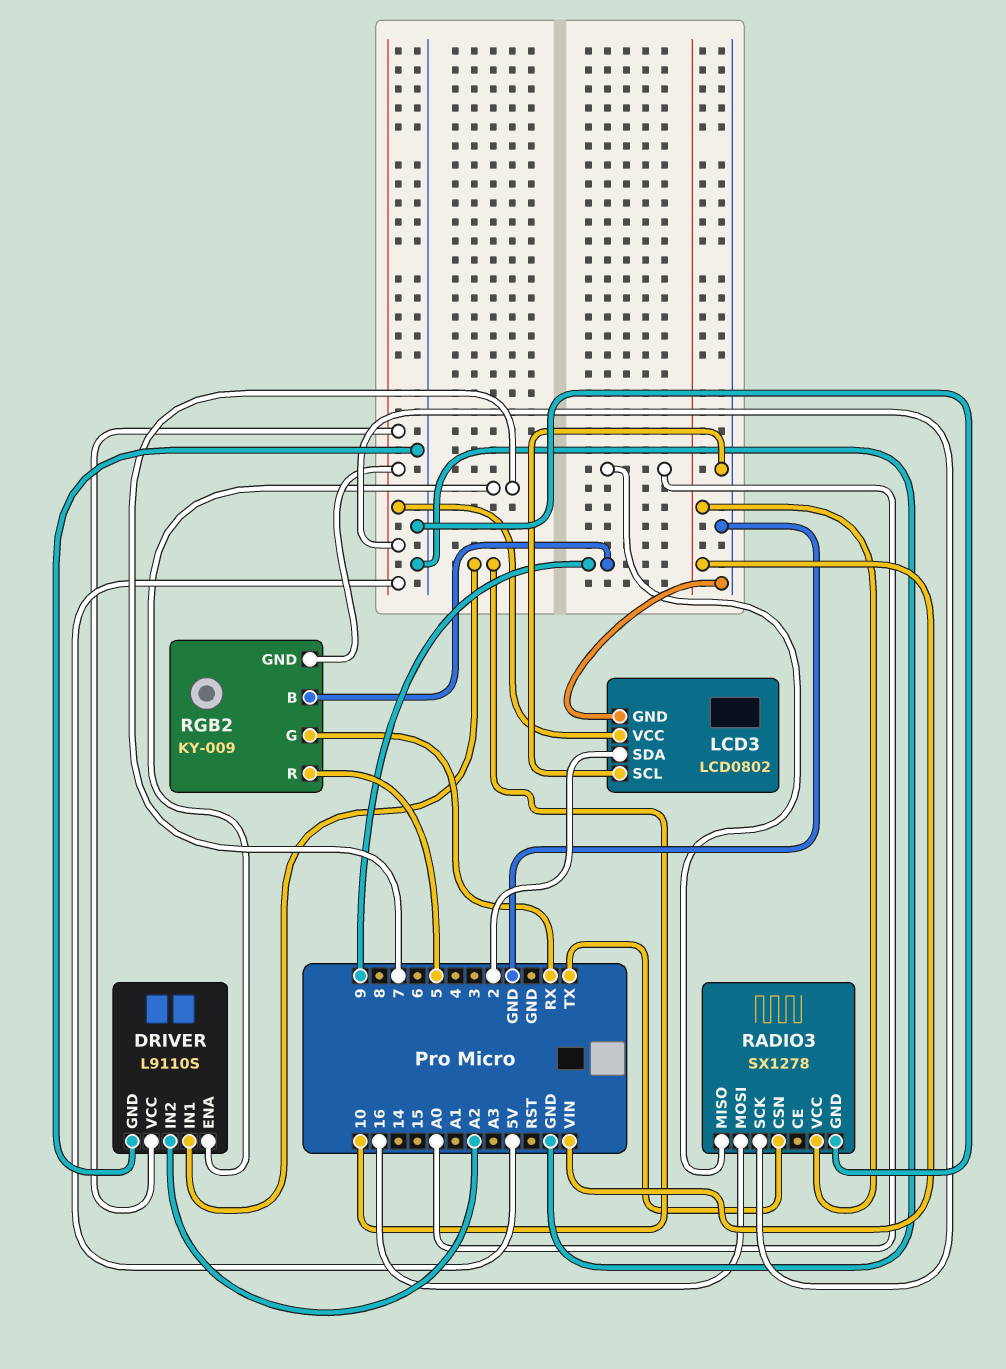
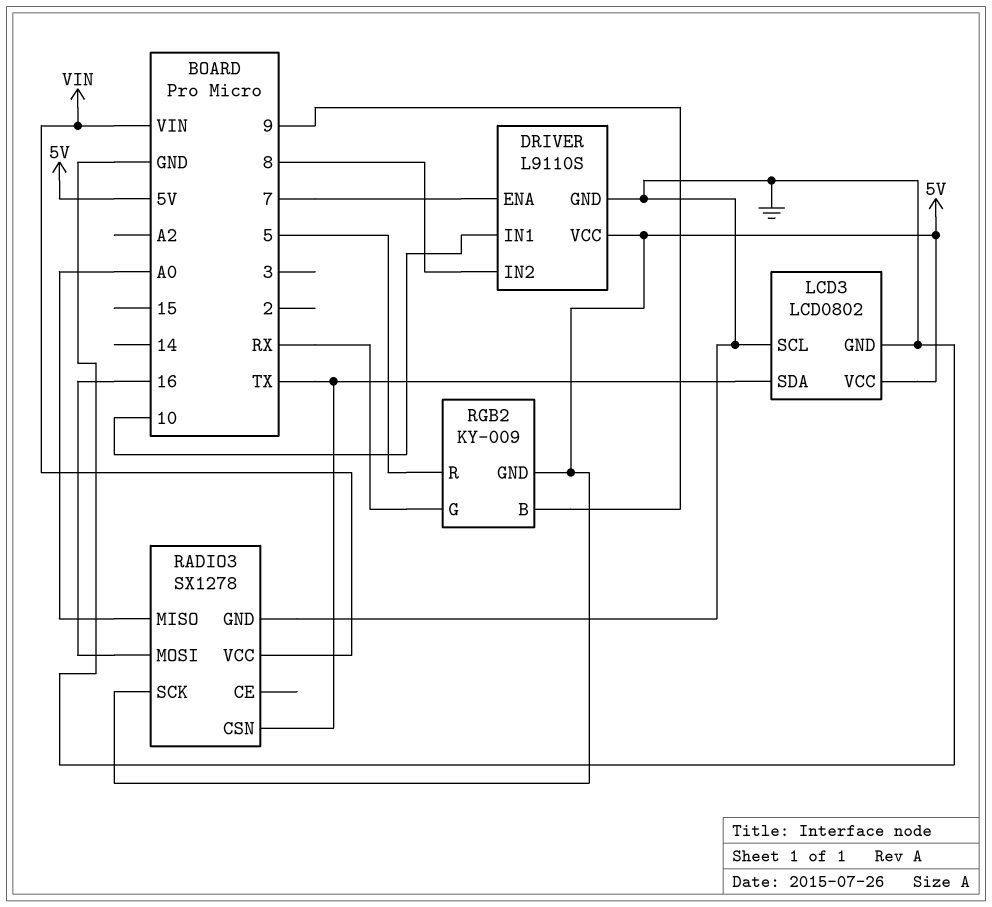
DRIVER pin IN2: A2 -> 8
LCD3 pin SDA: 2 -> TX

